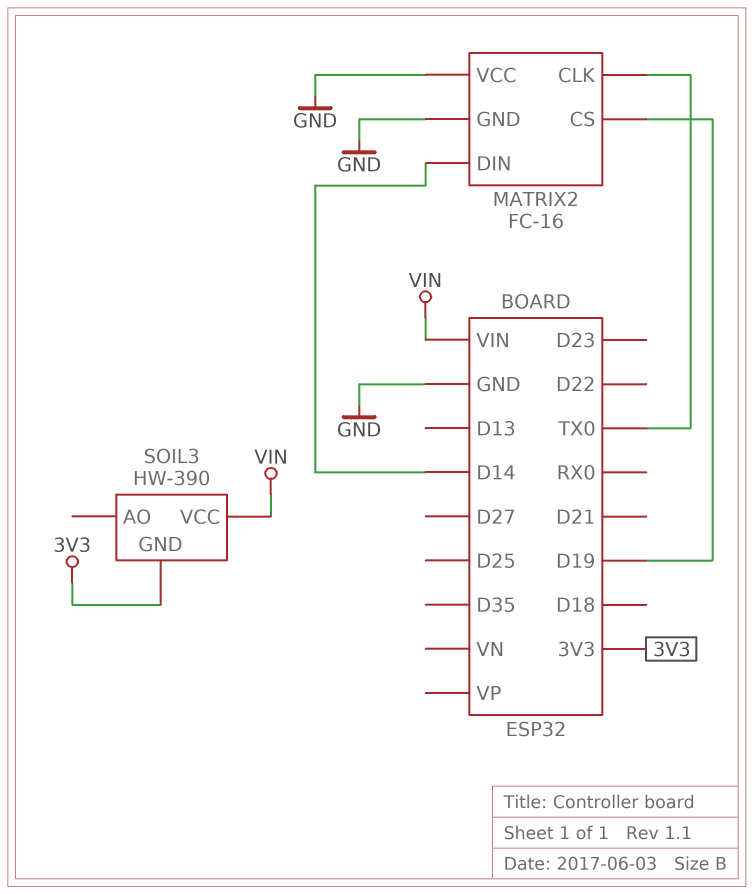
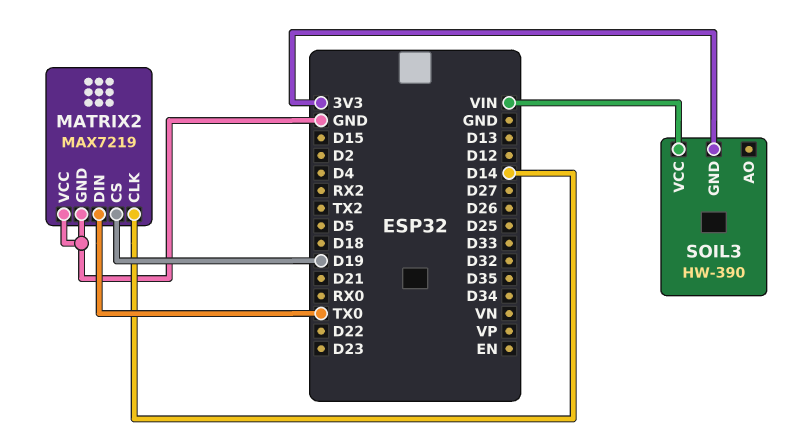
MATRIX2: FC-16 -> MAX7219
MATRIX2 pin CLK: TX0 -> D14
MATRIX2 pin DIN: D14 -> TX0

